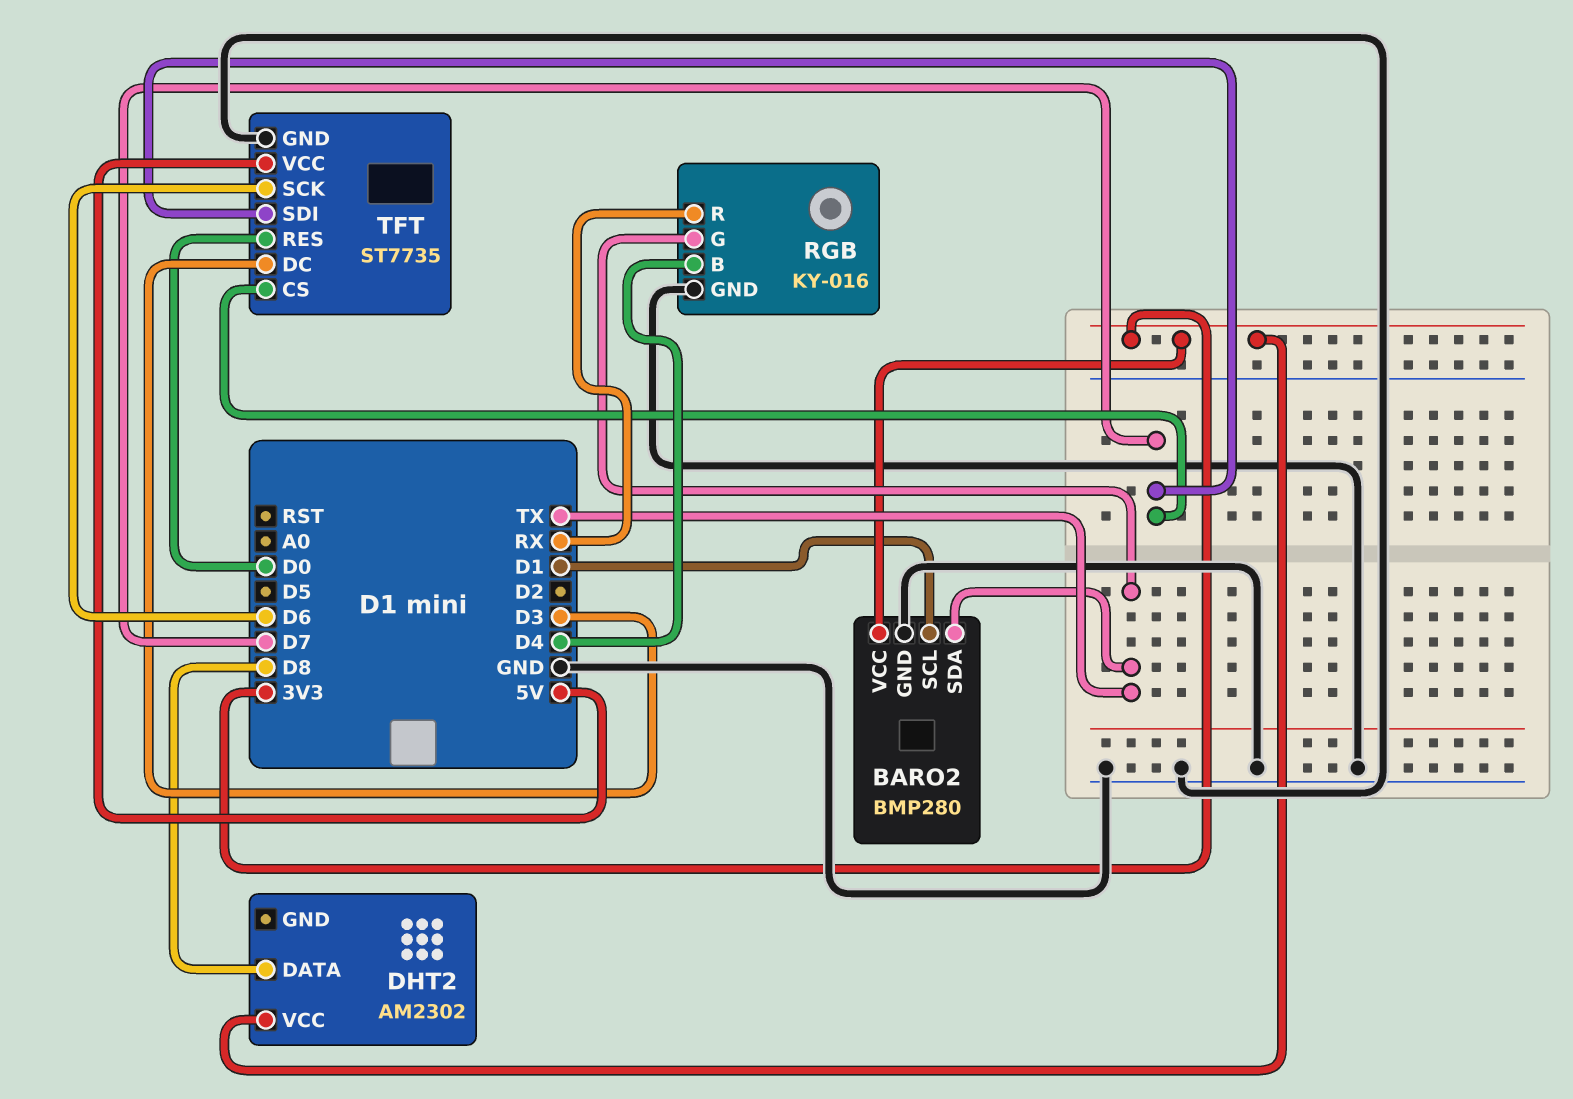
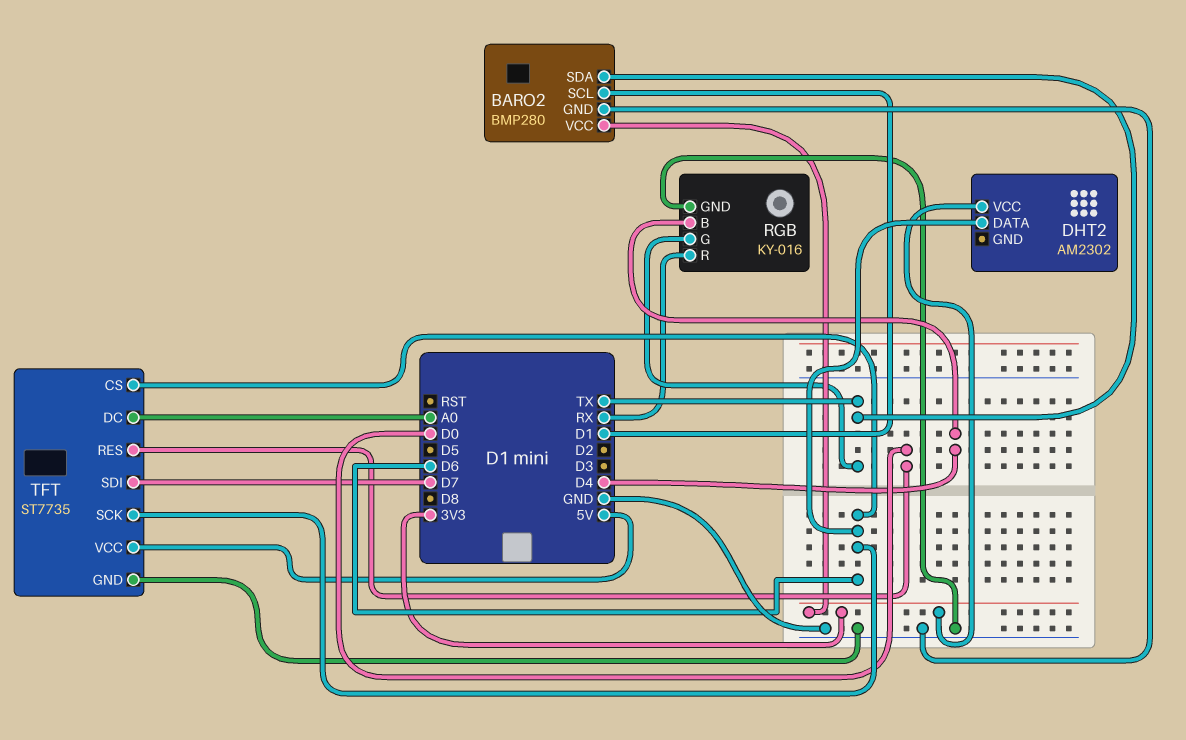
DHT2 pin DATA: D8 -> D6
TFT pin CS: D7 -> D6
TFT pin DC: D3 -> A0

